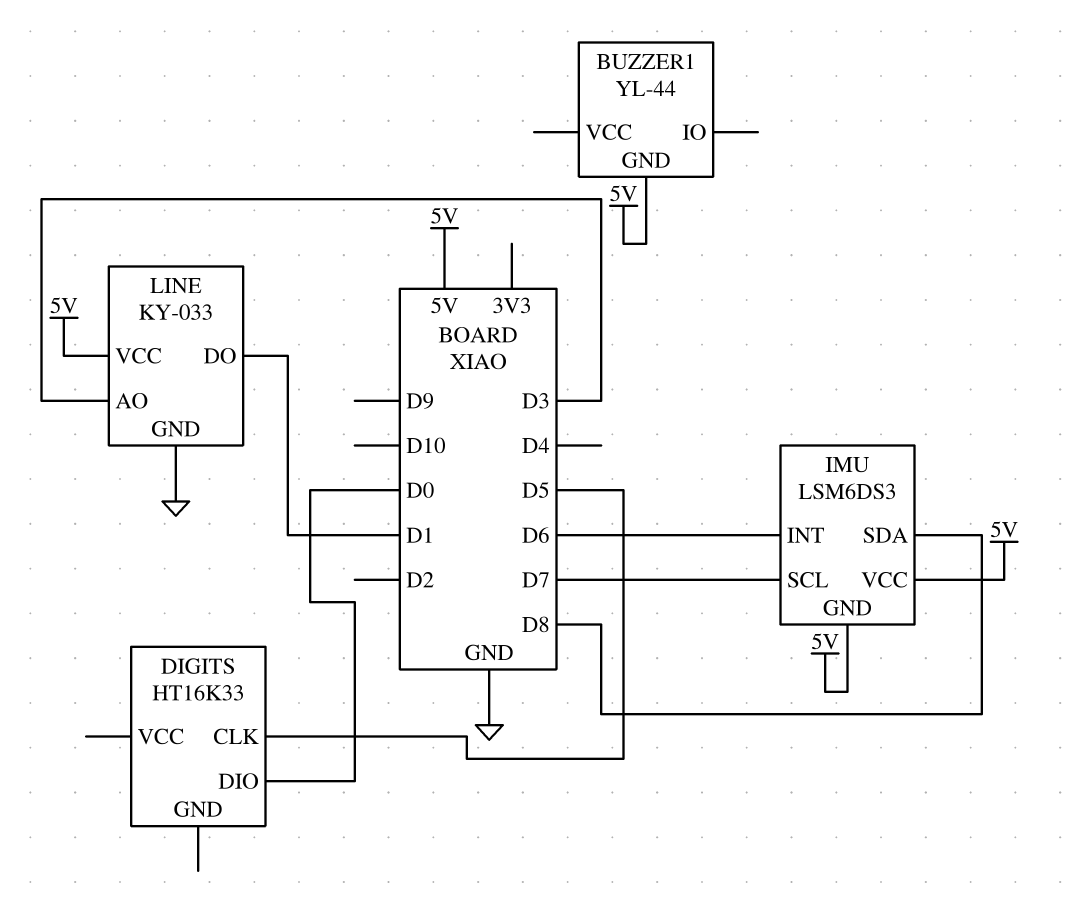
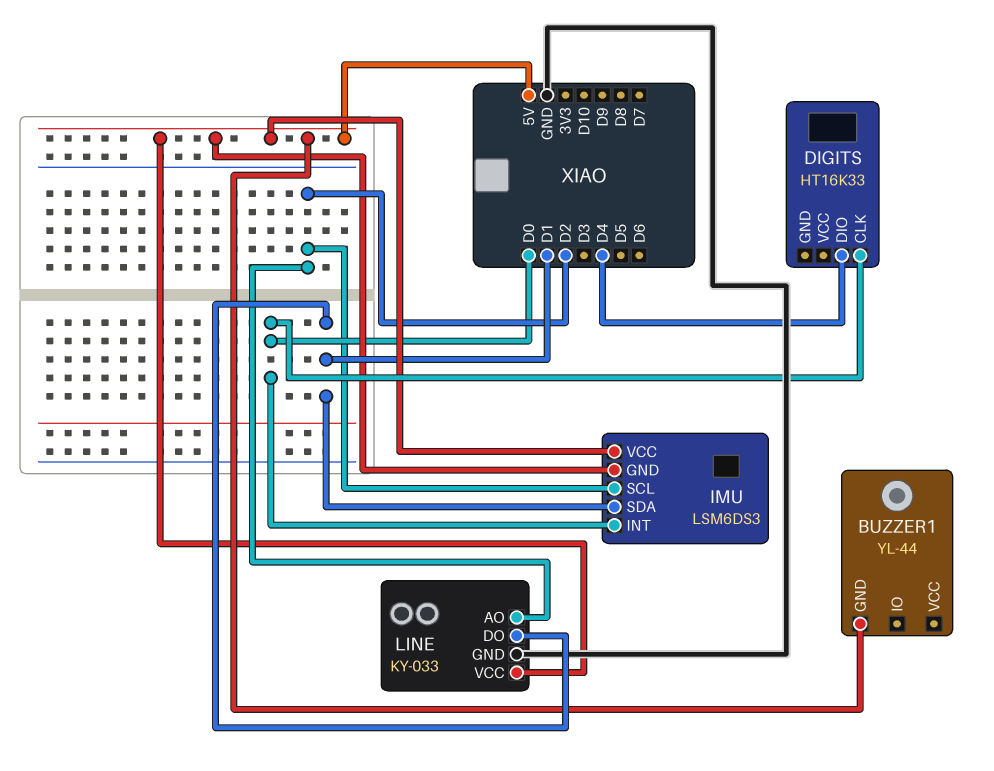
DIGITS pin CLK: D5 -> D0
DIGITS pin DIO: D0 -> D4
IMU pin INT: D6 -> D0
IMU pin SCL: D7 -> D2
IMU pin SDA: D8 -> D1
LINE pin AO: D3 -> D2

